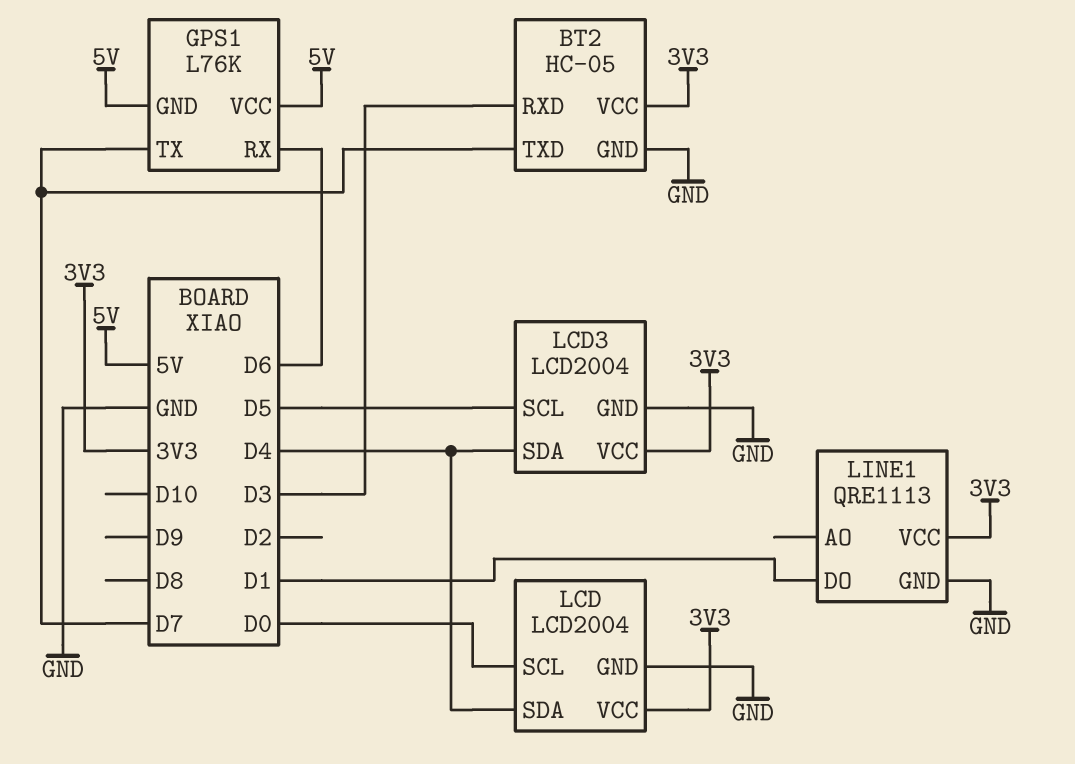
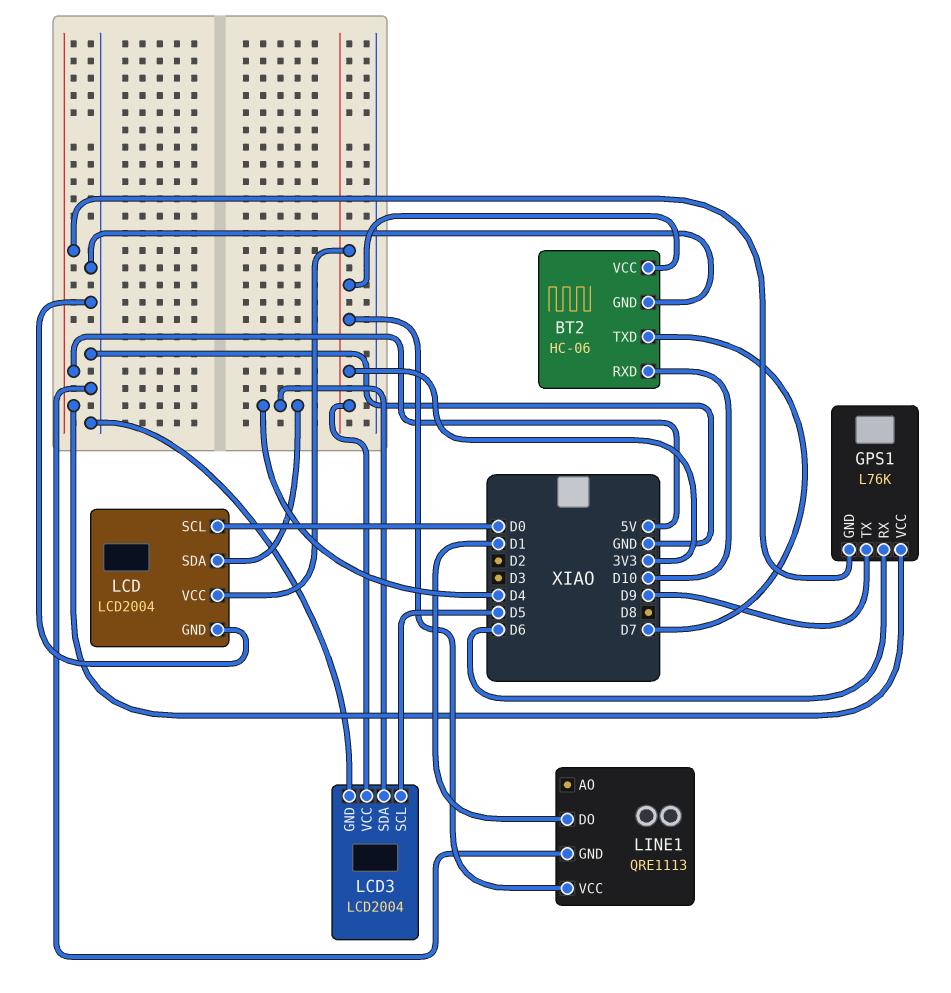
BT2: HC-05 -> HC-06
BT2 pin RXD: D3 -> D10
GPS1 pin TX: D7 -> D9

